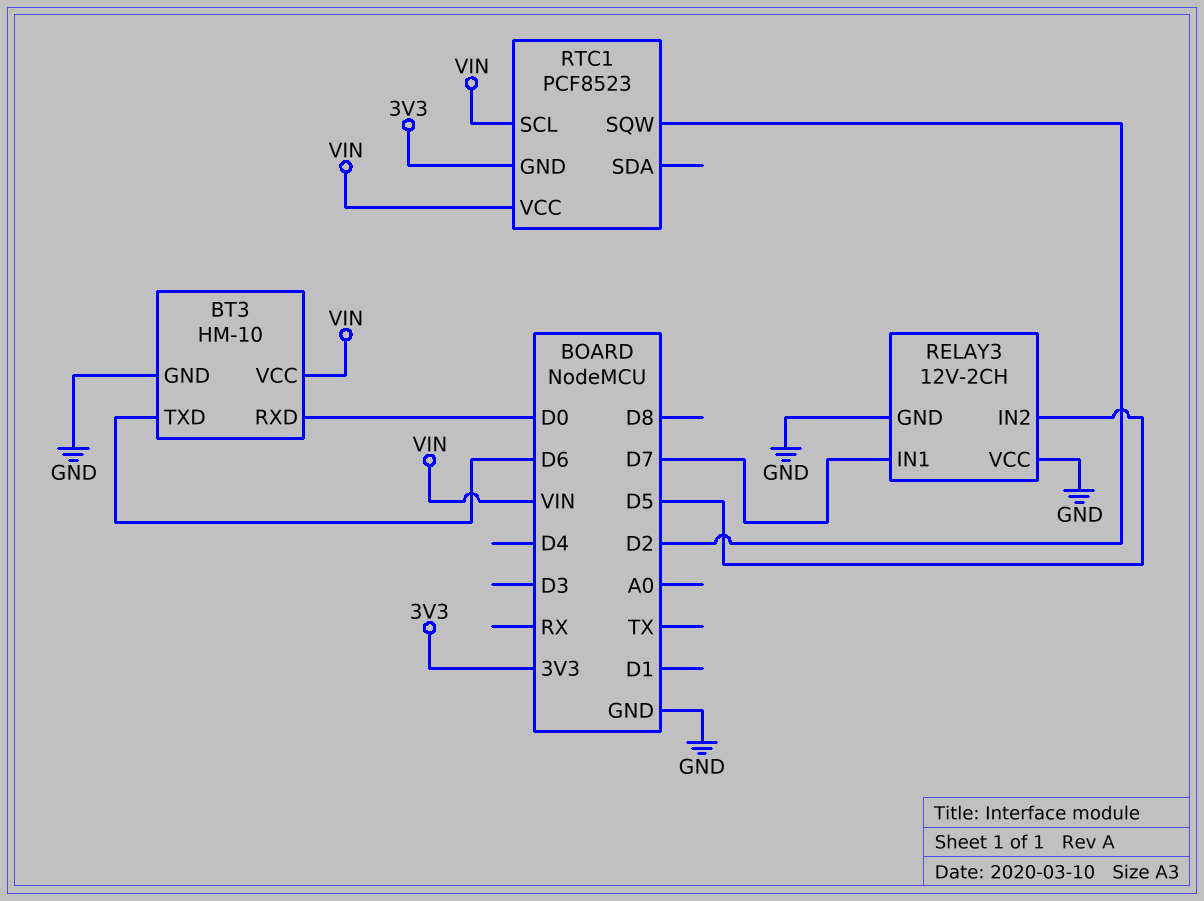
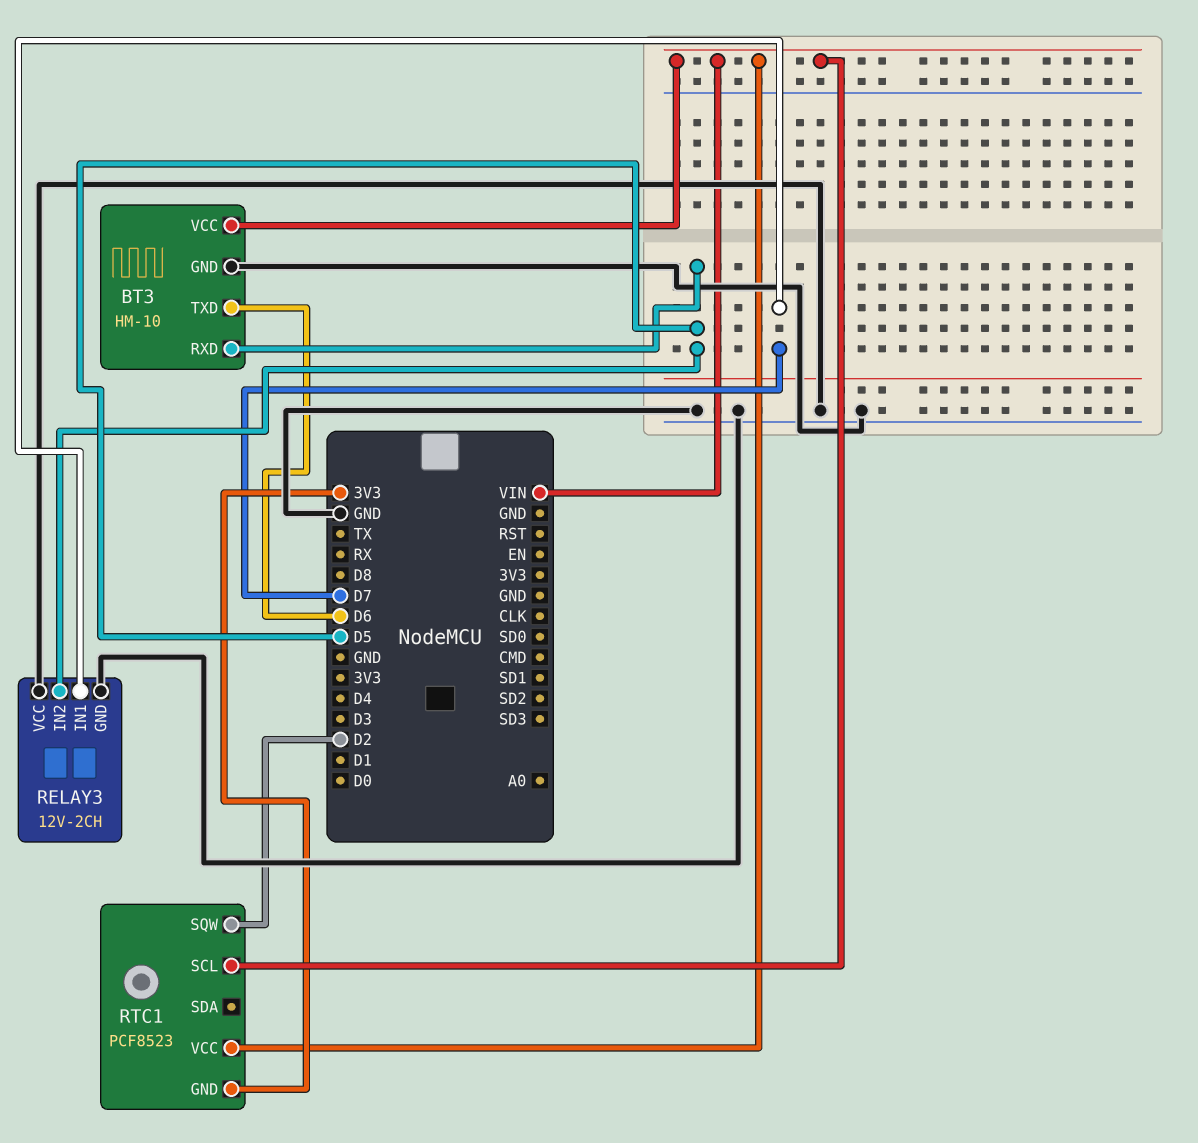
BT3 pin RXD: D0 -> D5

